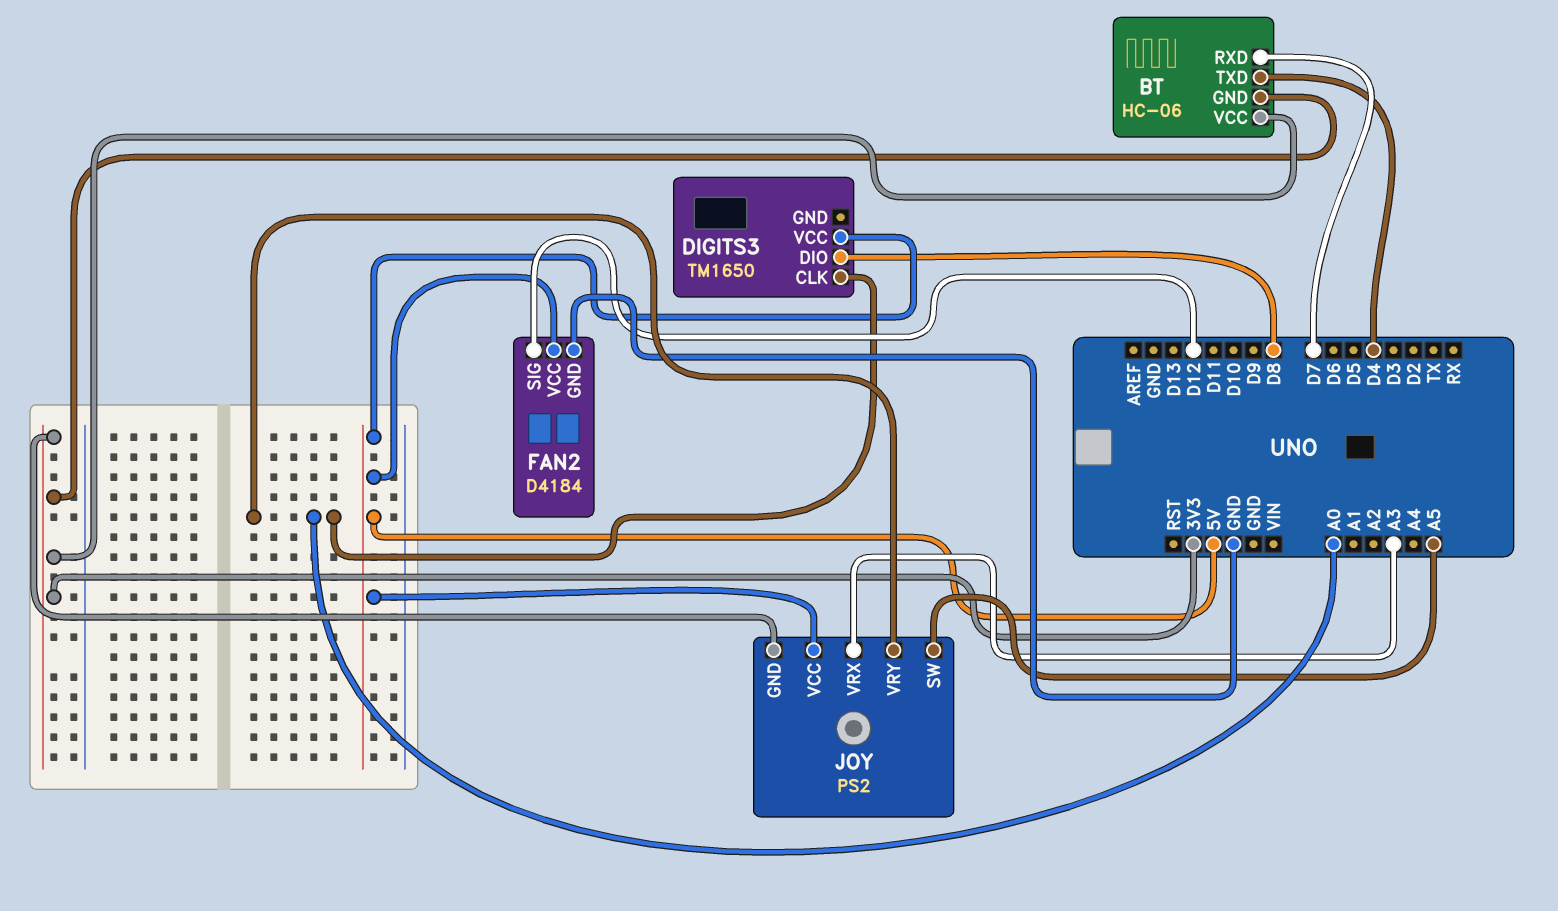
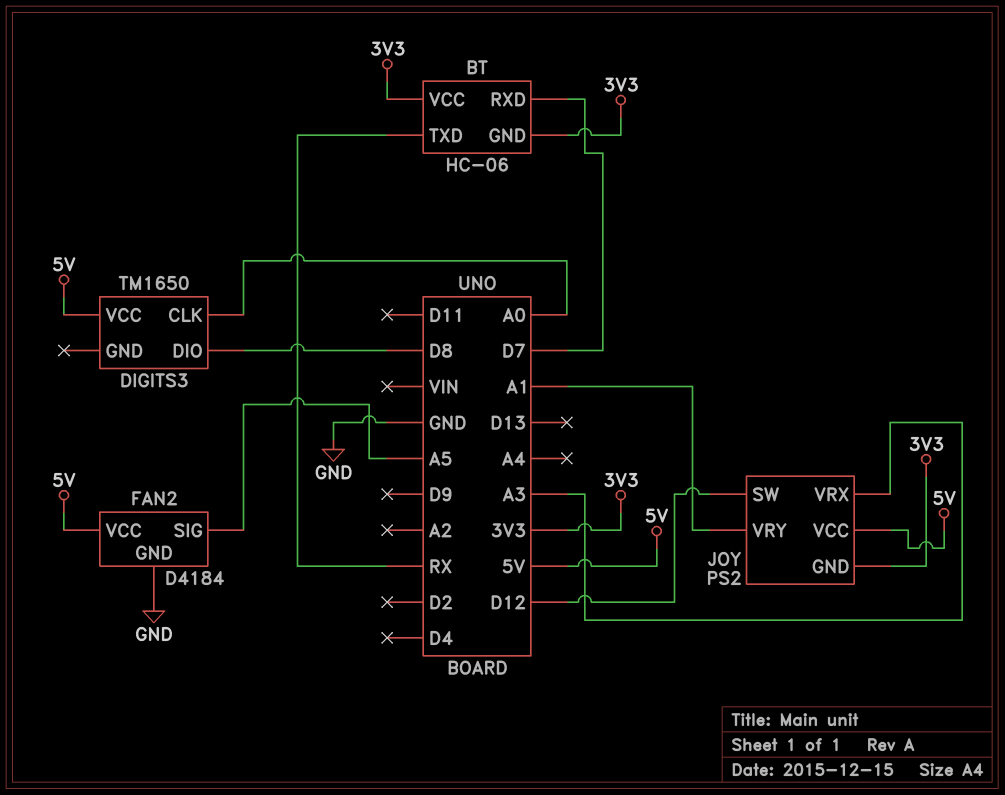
BT pin TXD: D4 -> RX
FAN2 pin SIG: D12 -> A5
JOY pin SW: A5 -> D12
JOY pin VRY: A0 -> A1

